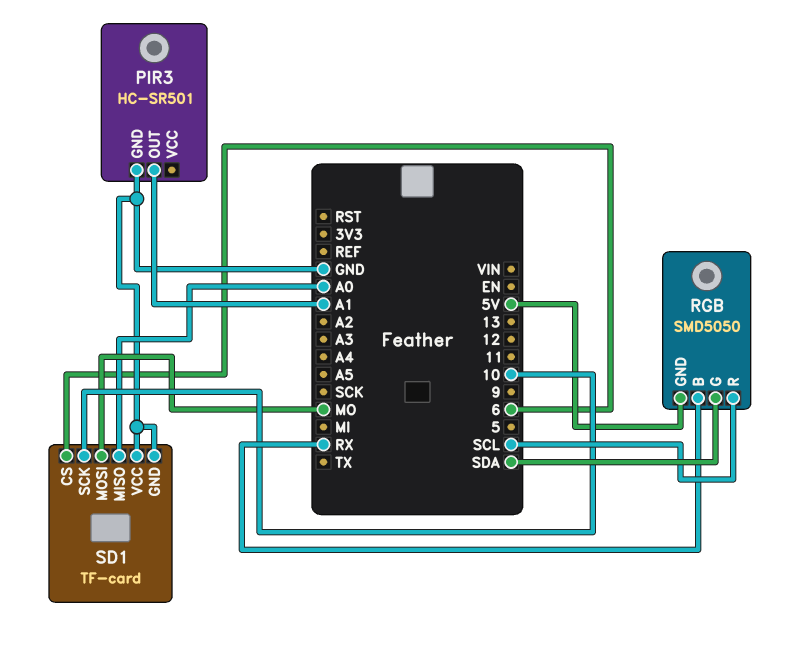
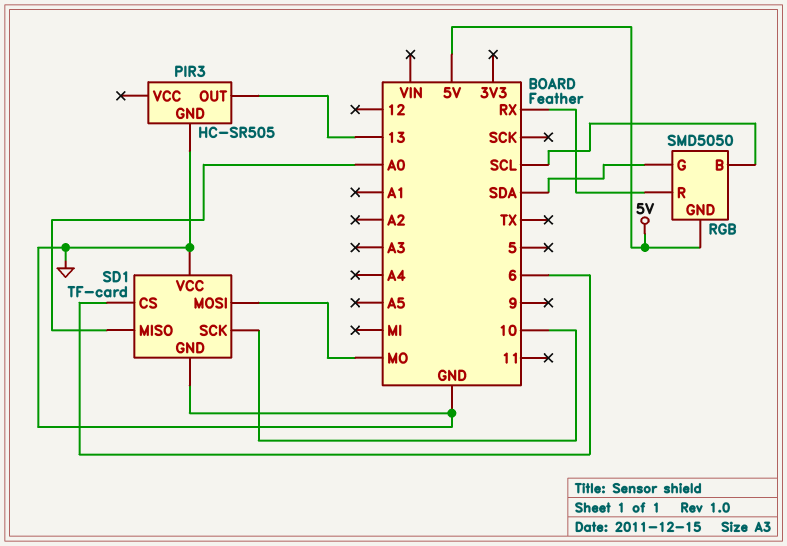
PIR3: HC-SR501 -> HC-SR505
PIR3 pin OUT: A1 -> 13
RGB pin B: RX -> SCL
RGB pin R: SCL -> RX

